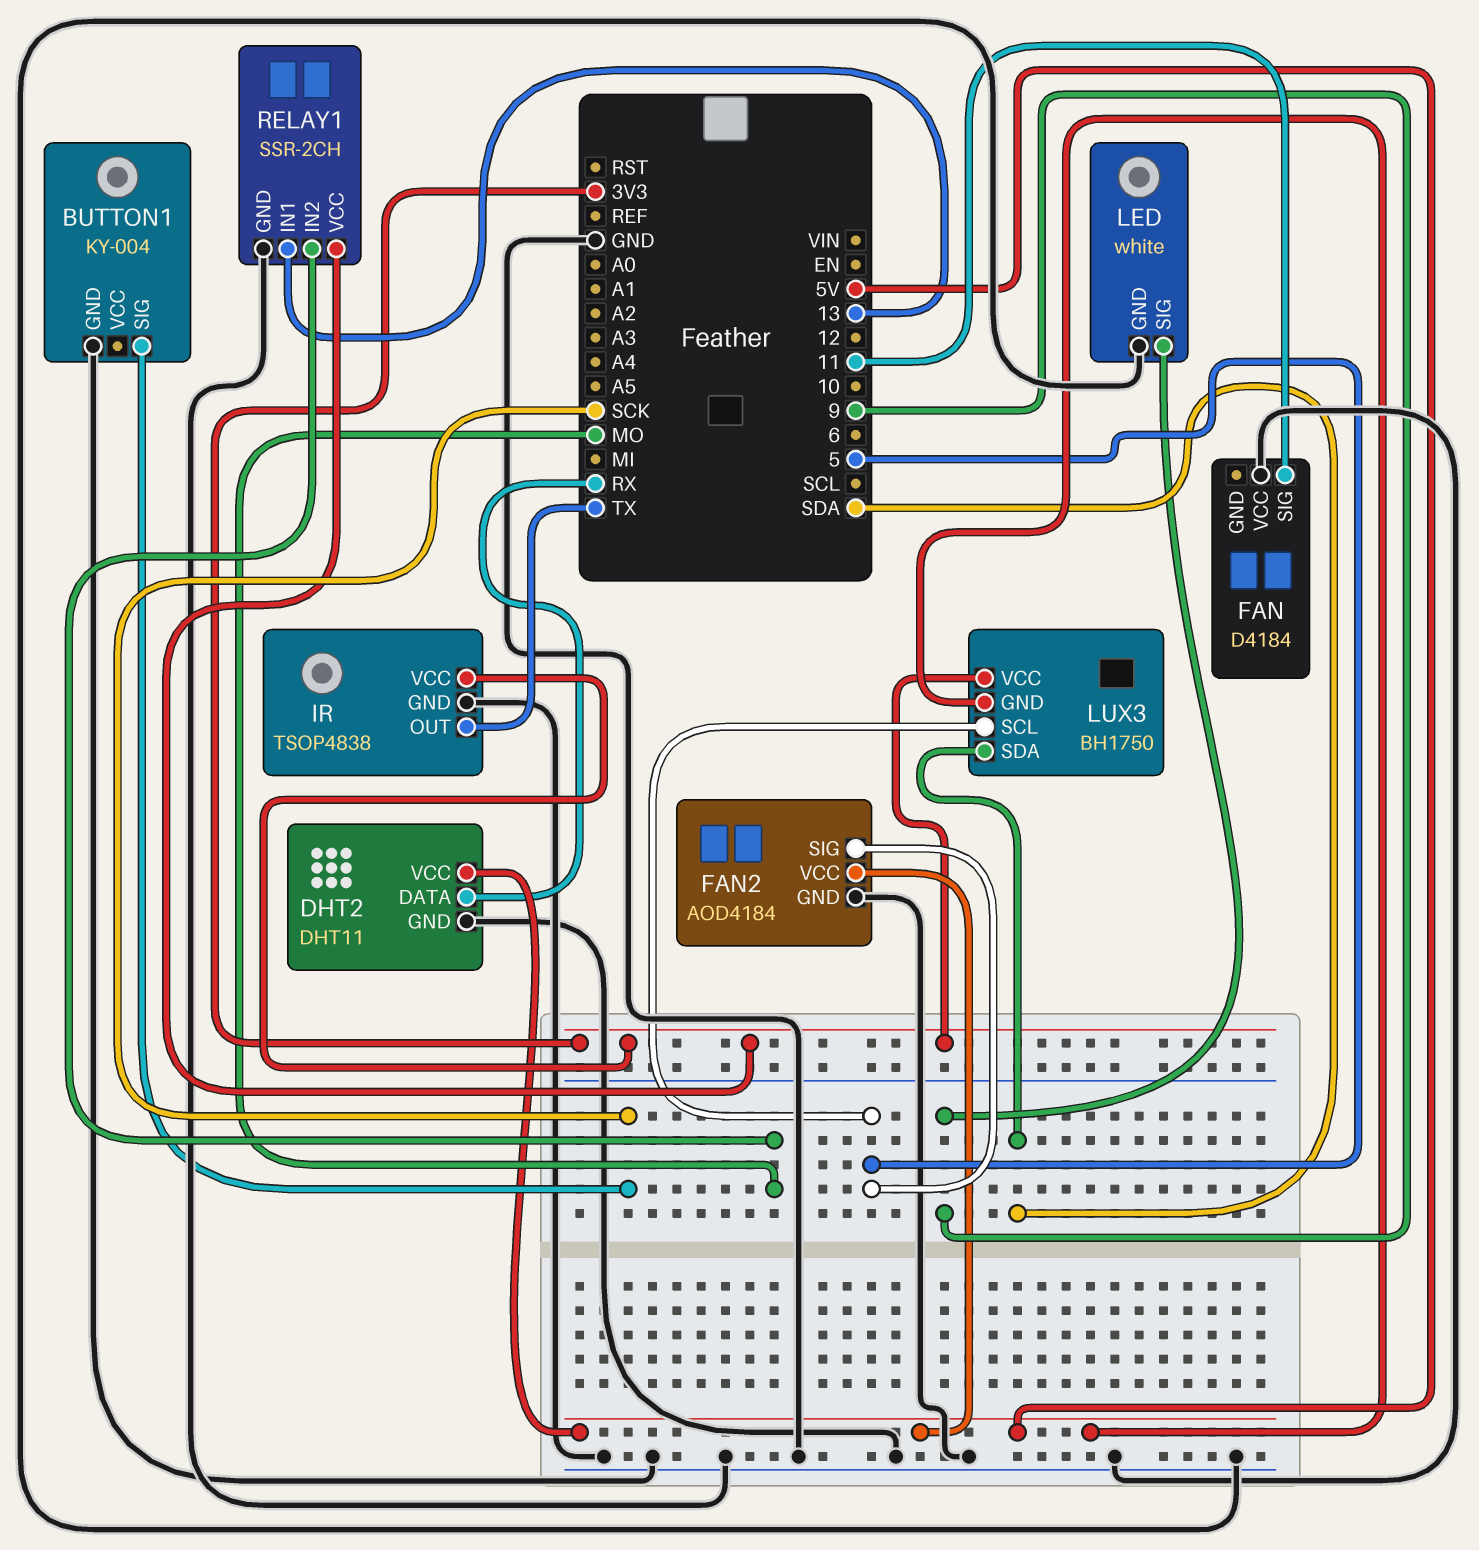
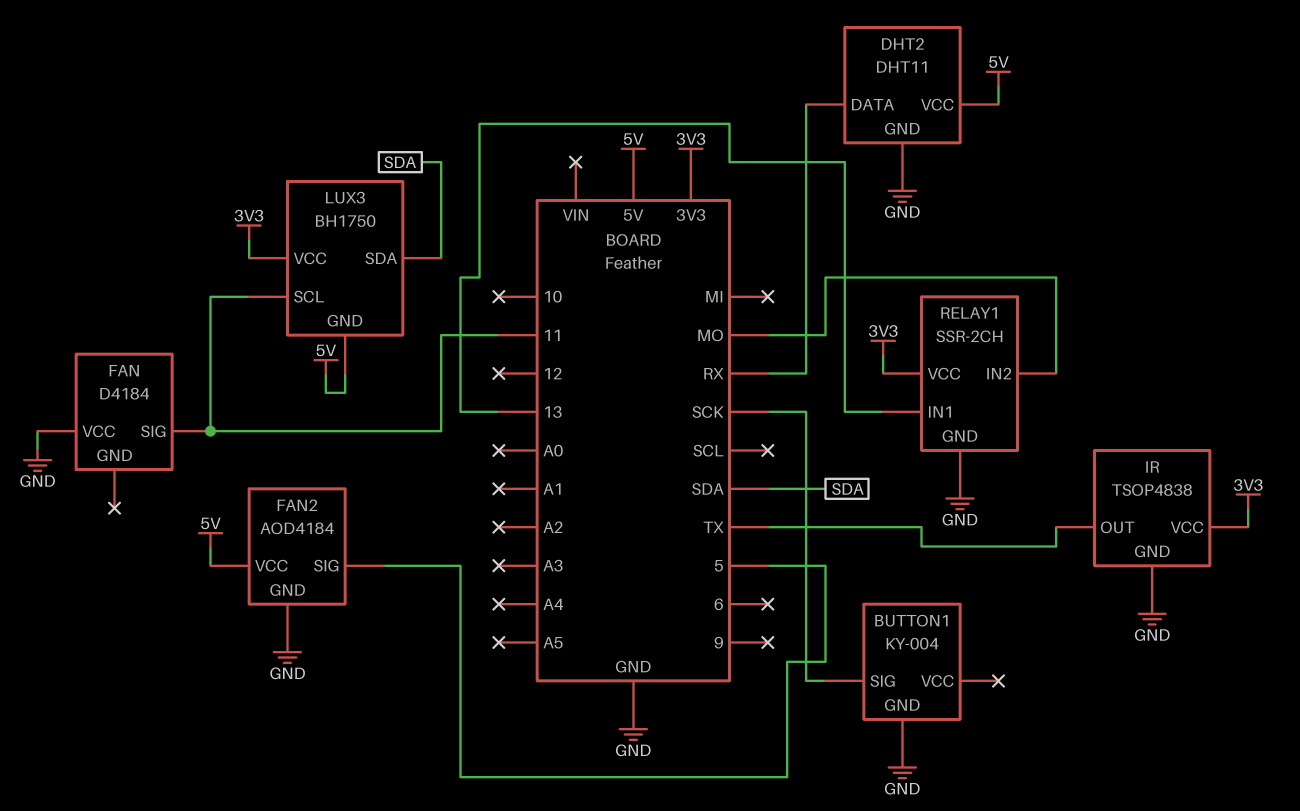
LED: white -> none
LED pin GND: GND -> none
LED pin SIG: 9 -> none
LUX3 pin SCL: 5 -> 11

